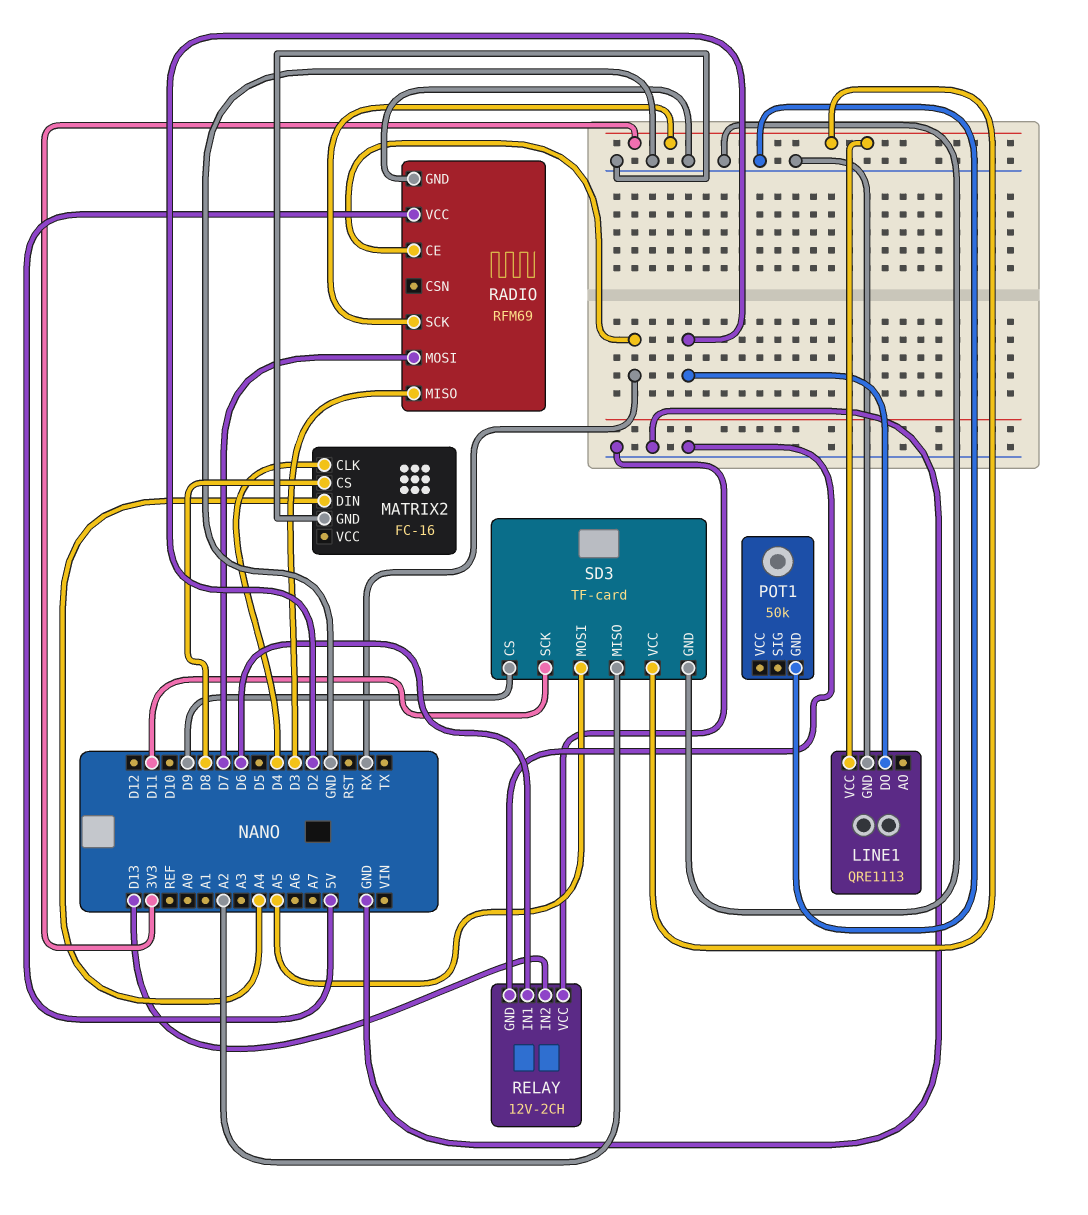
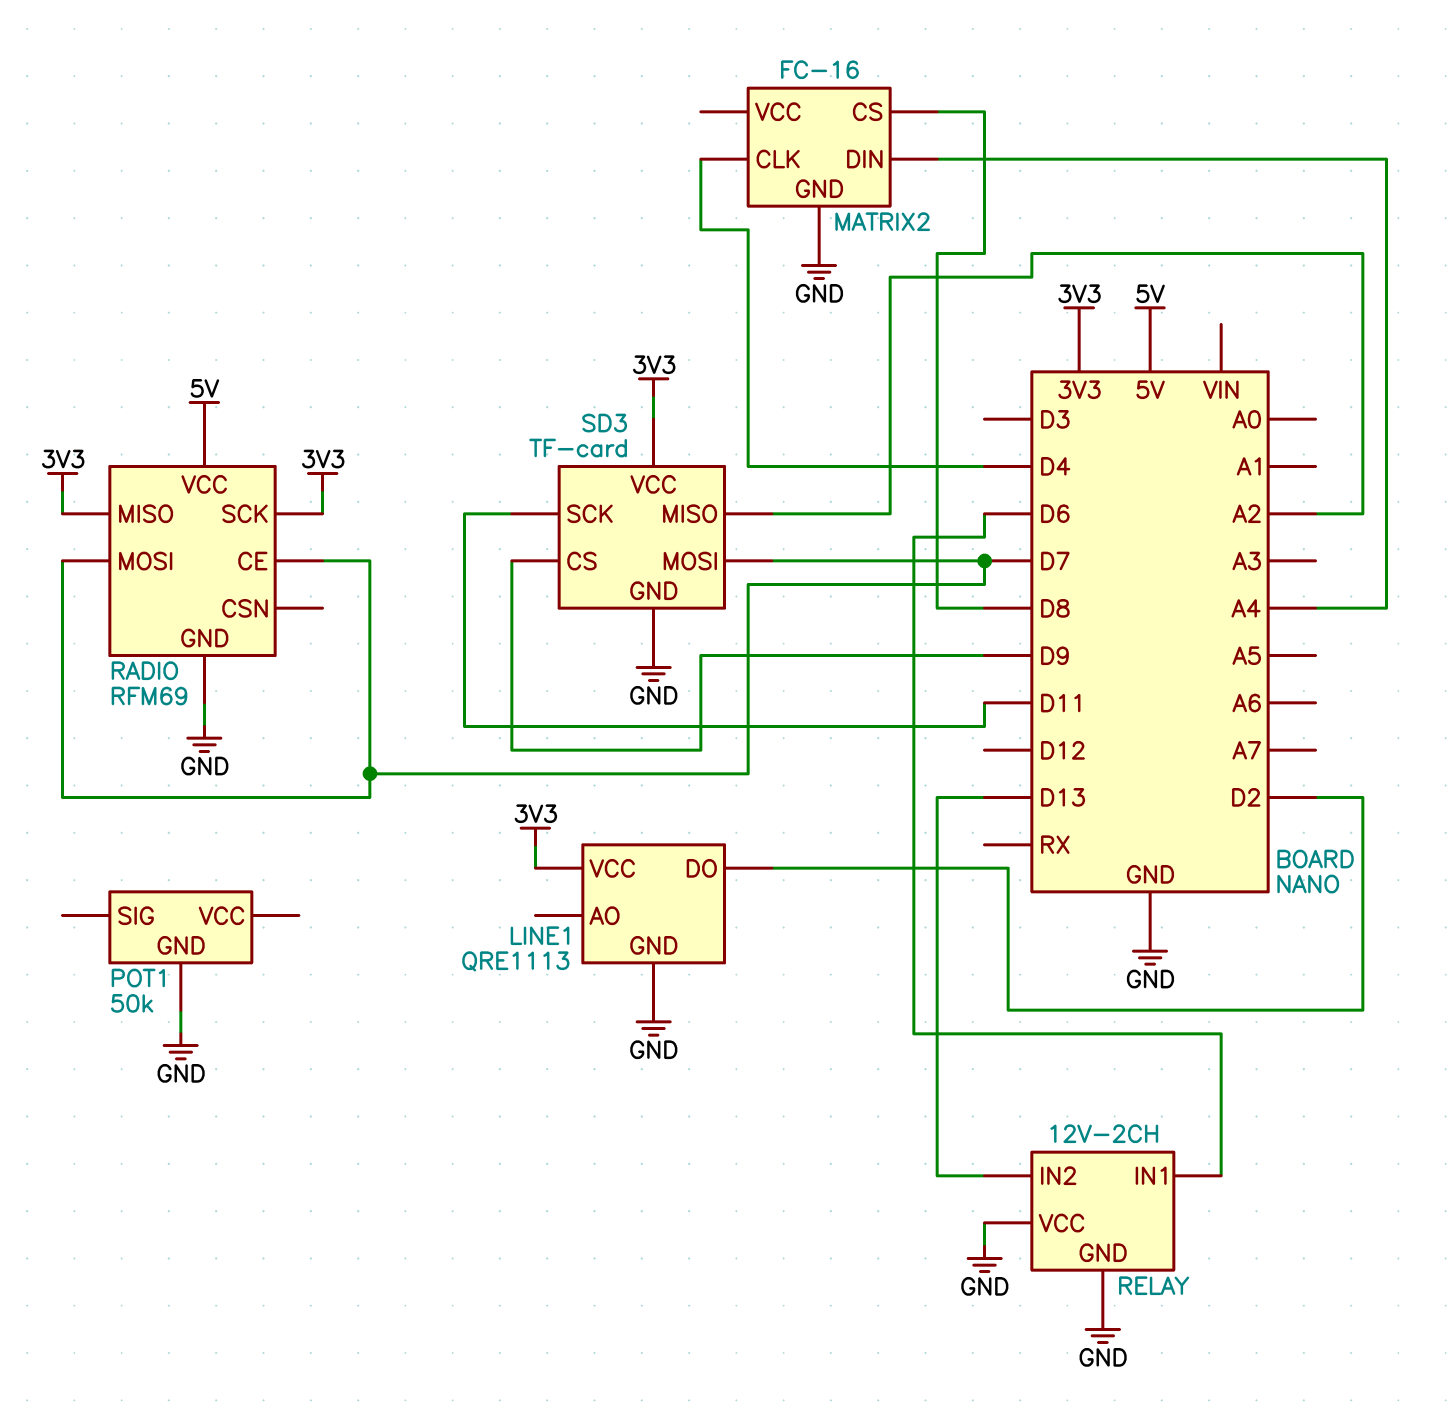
RADIO pin CE: RX -> D7
RADIO pin MISO: D3 -> 3V3
SD3 pin MOSI: A5 -> D7

